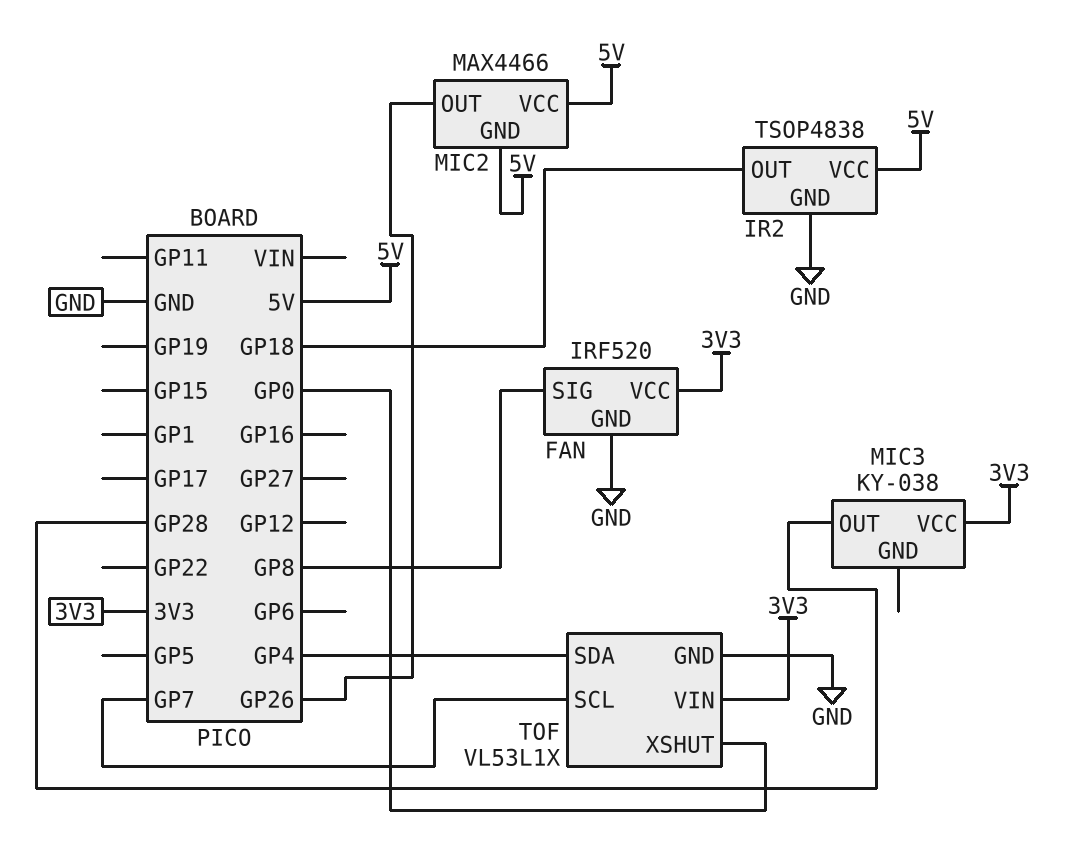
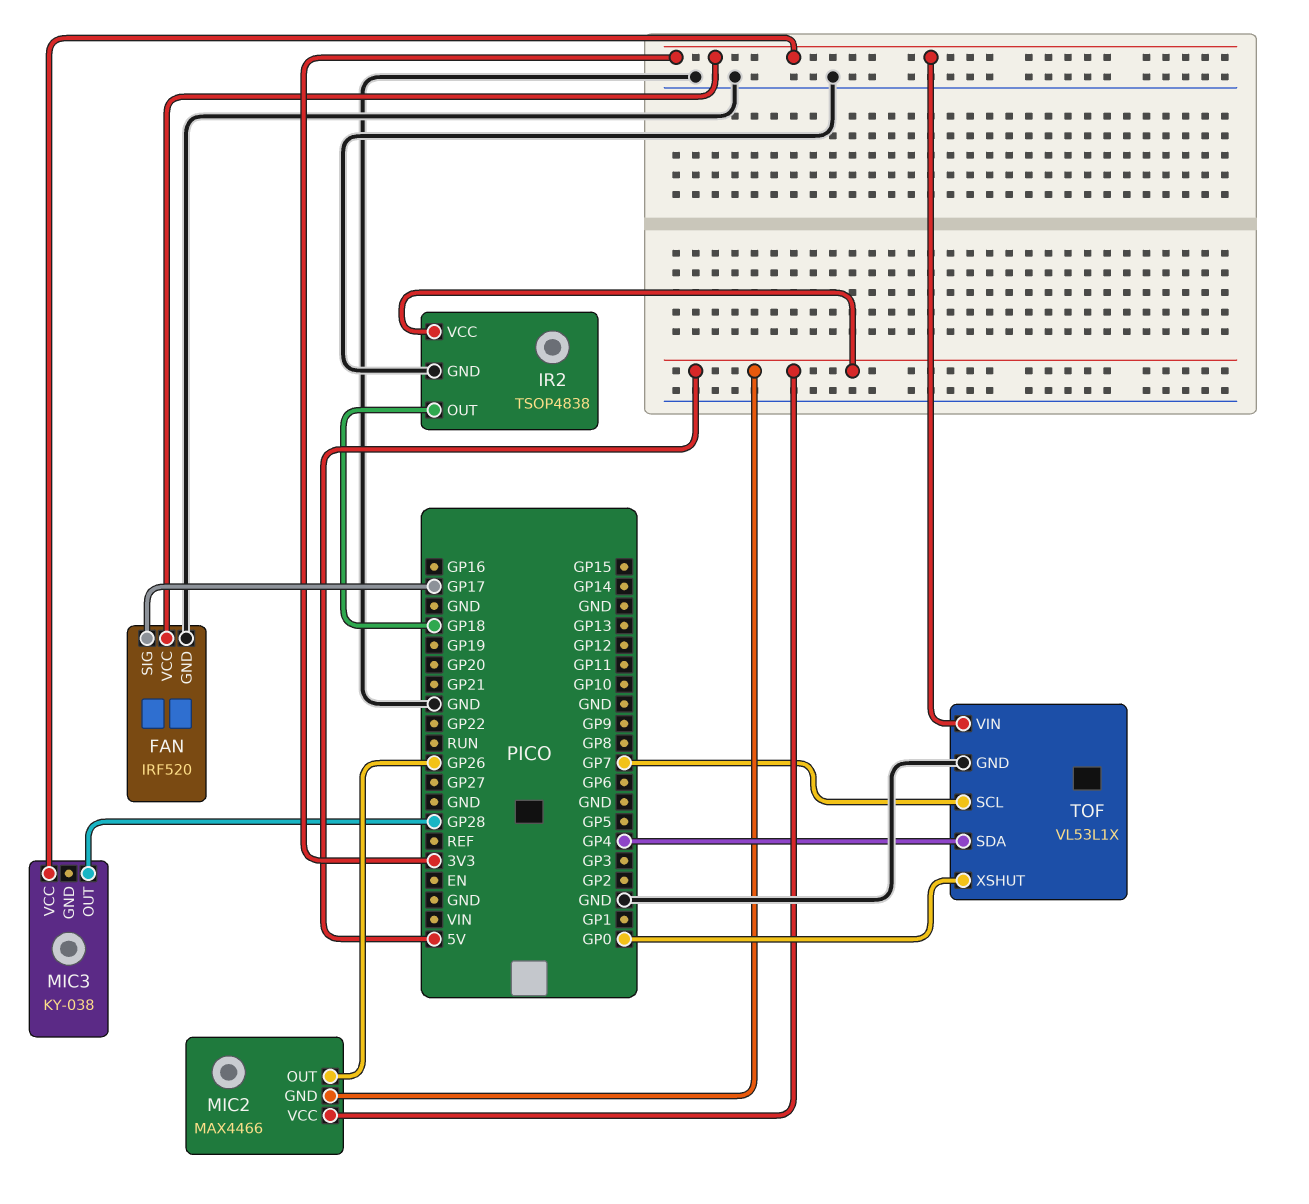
FAN pin SIG: GP8 -> GP17

